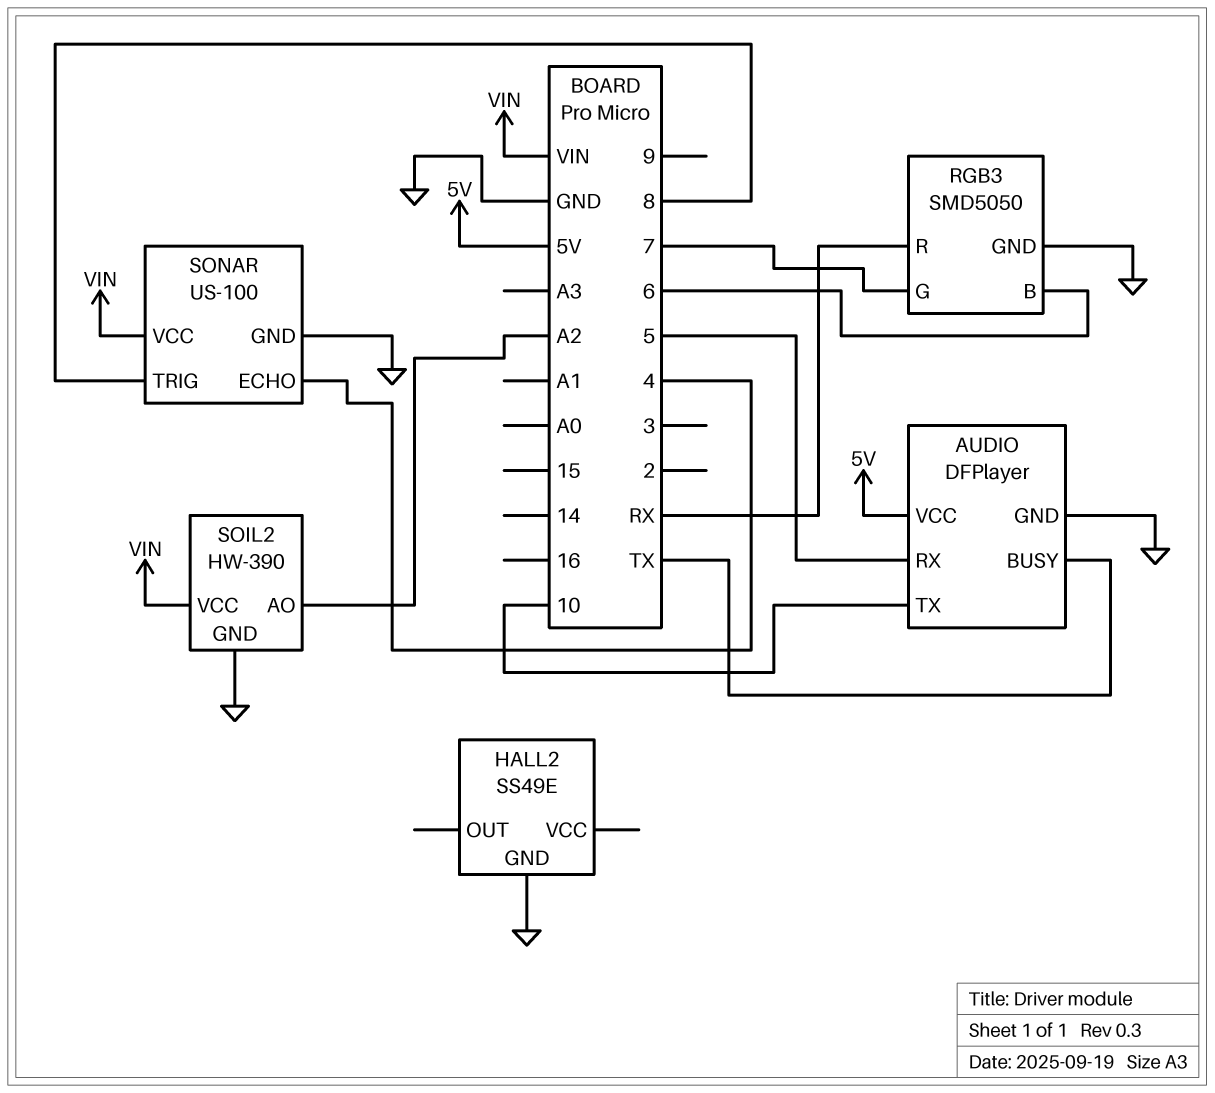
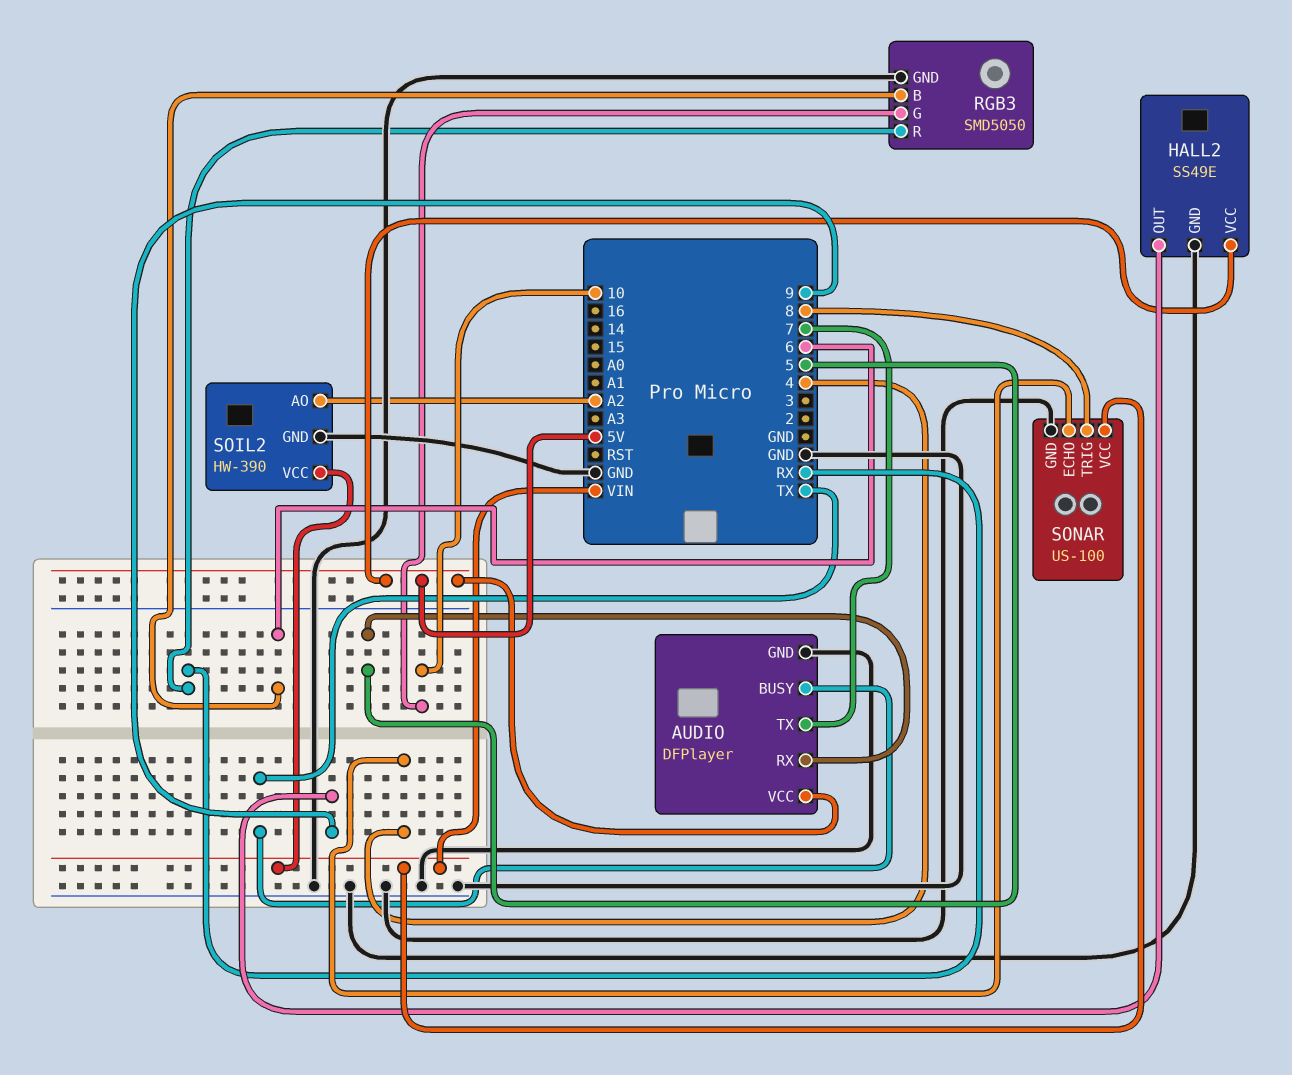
AUDIO pin TX: 10 -> 7
HALL2 pin OUT: none -> 9
HALL2 pin VCC: none -> 5V
RGB3 pin G: 7 -> 10

